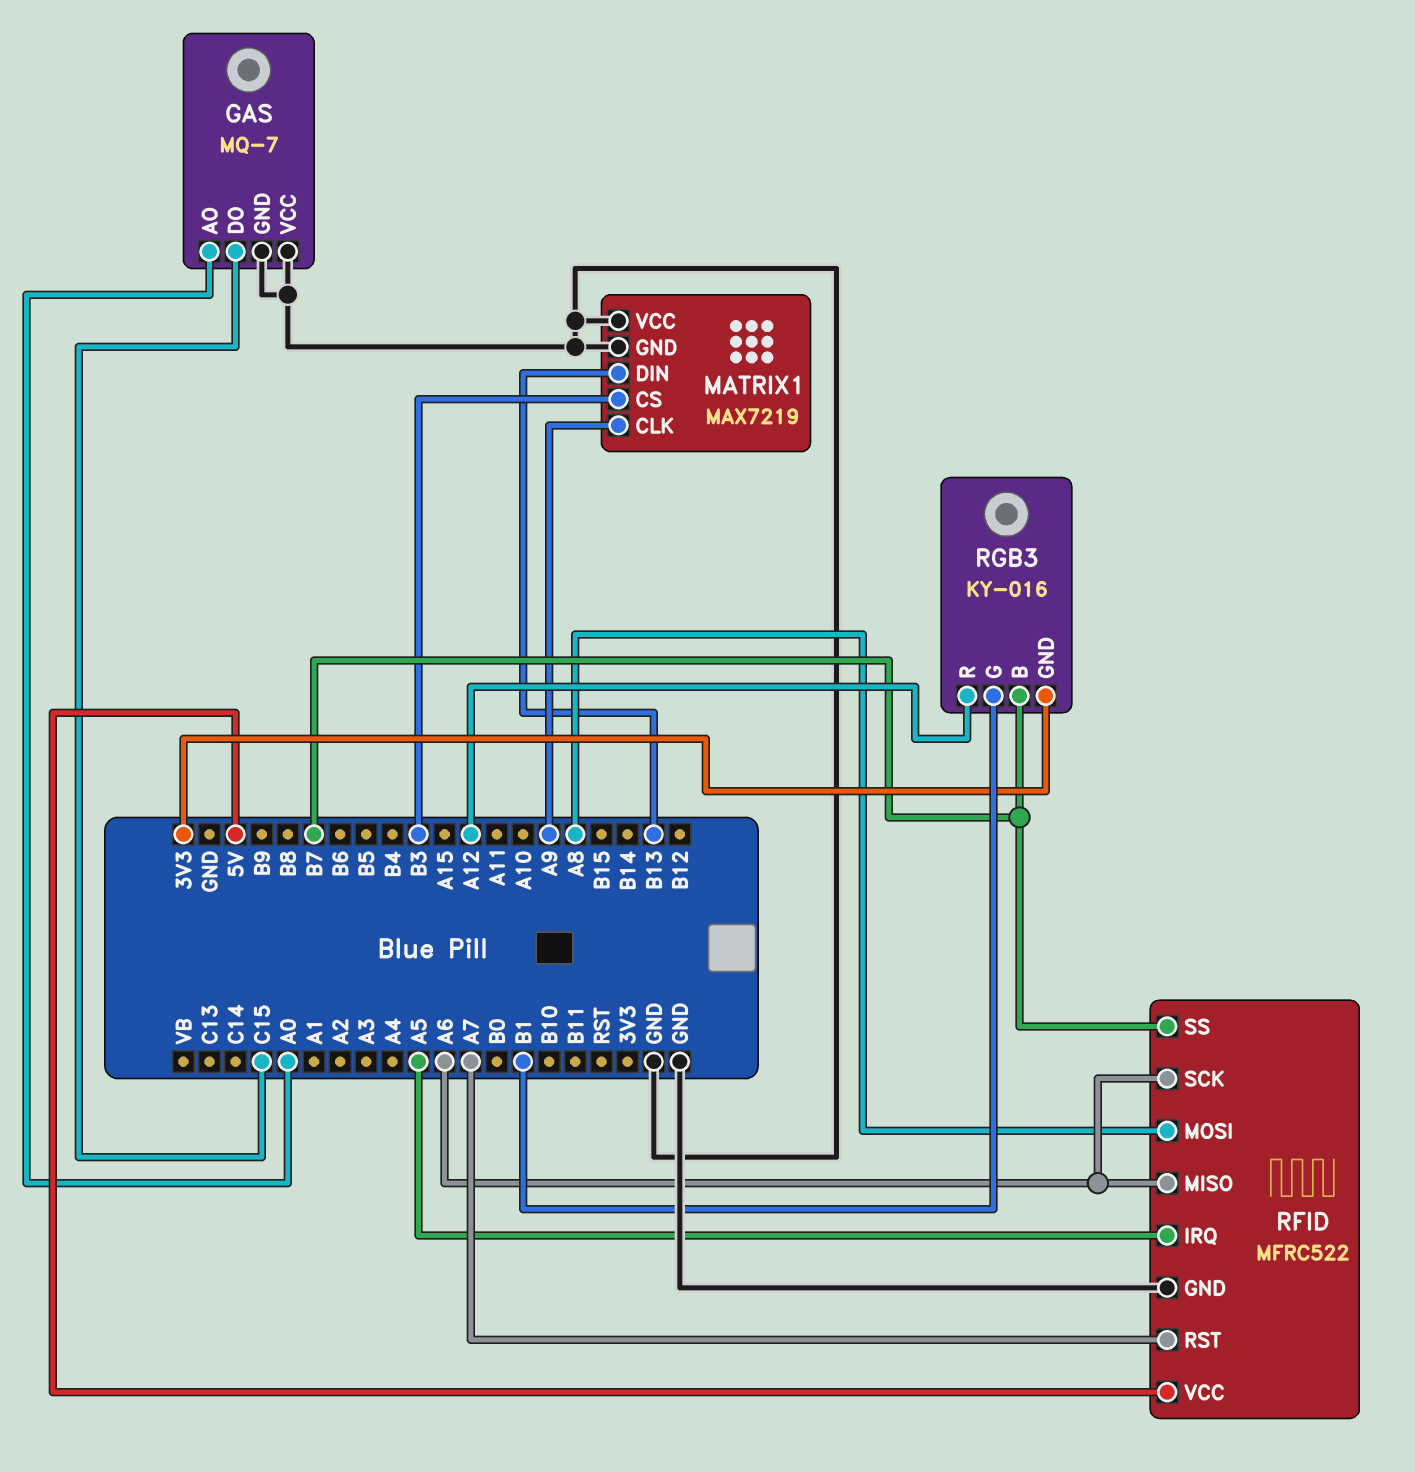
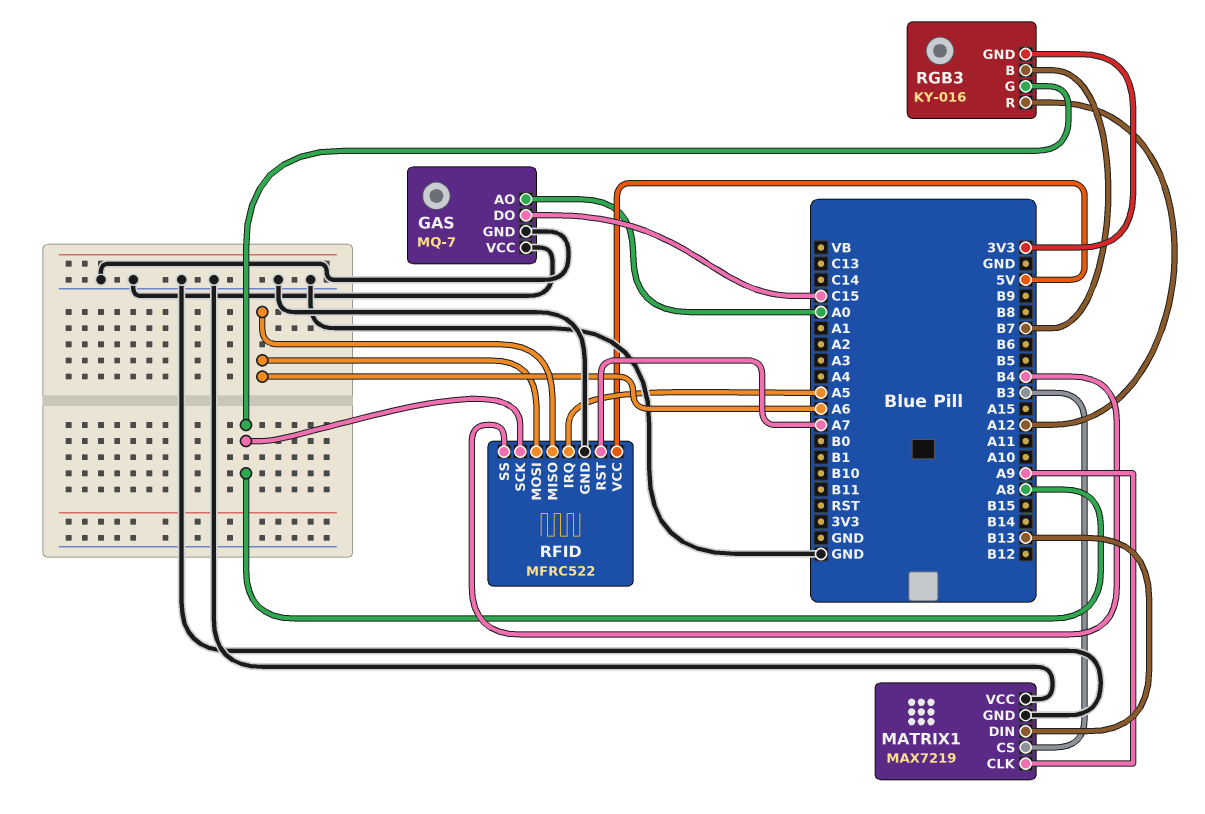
RFID pin MOSI: A8 -> A6
RFID pin SCK: A6 -> A8
RFID pin SS: B7 -> B4
RGB3 pin G: B1 -> A8

